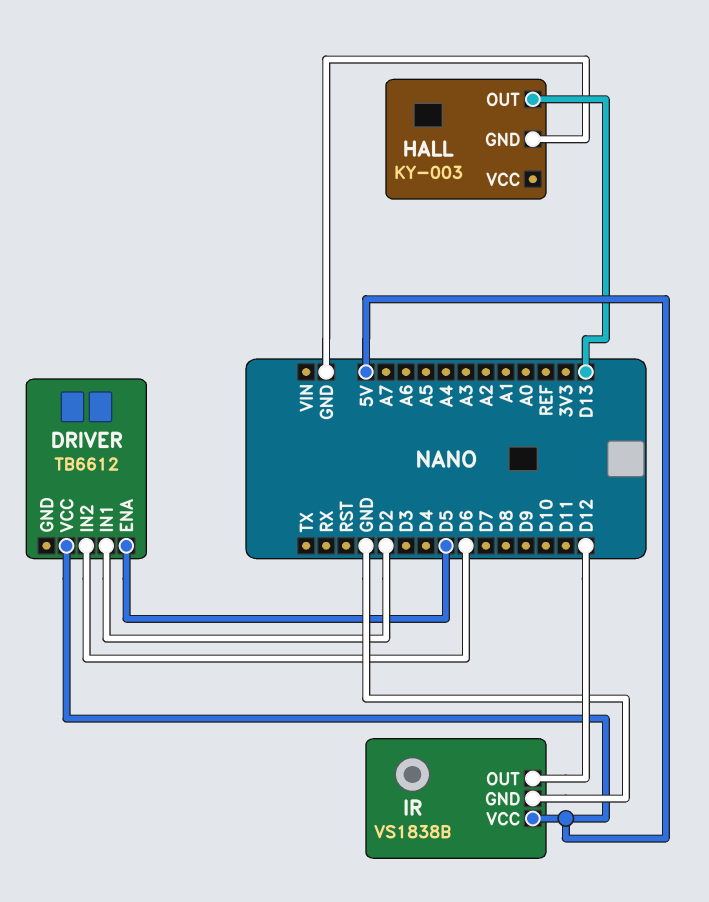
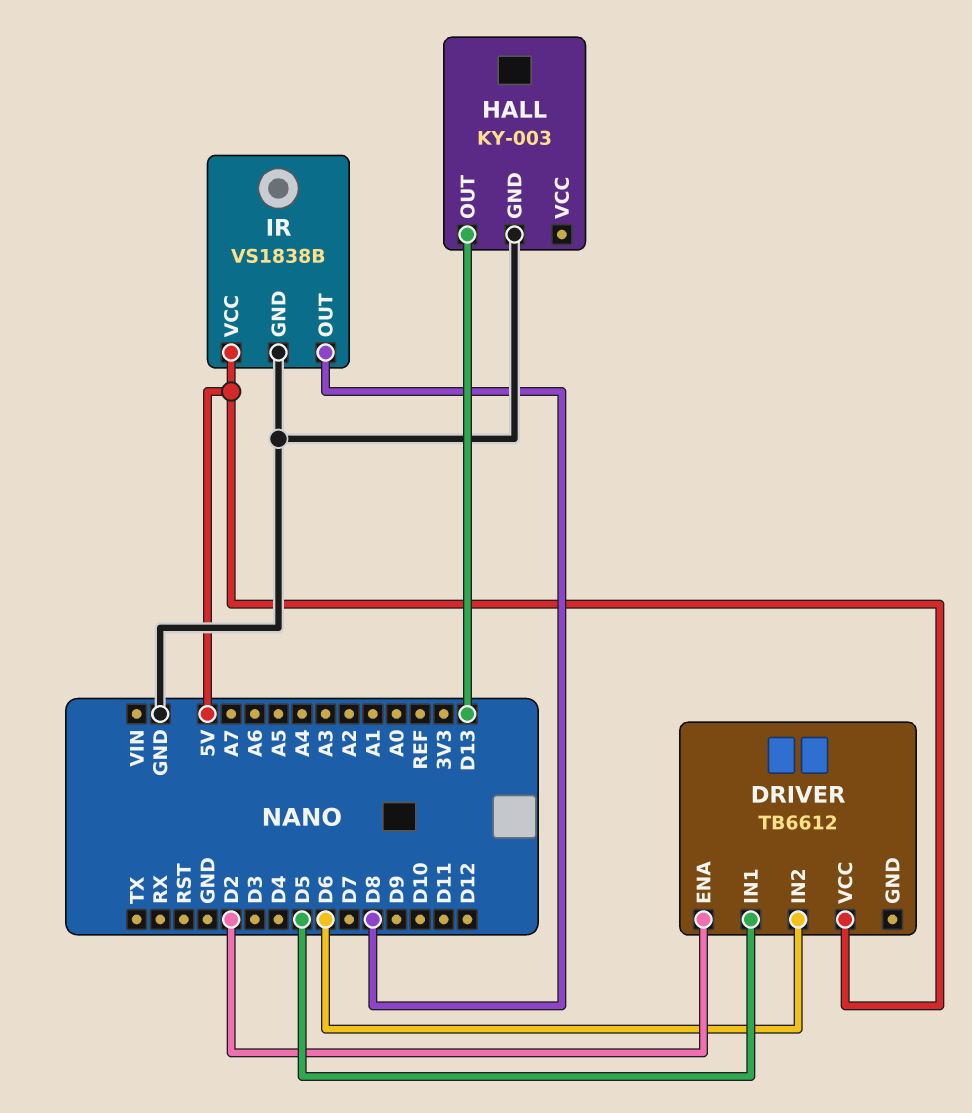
DRIVER pin ENA: D5 -> D2
DRIVER pin IN1: D2 -> D5
IR pin OUT: D12 -> D8

